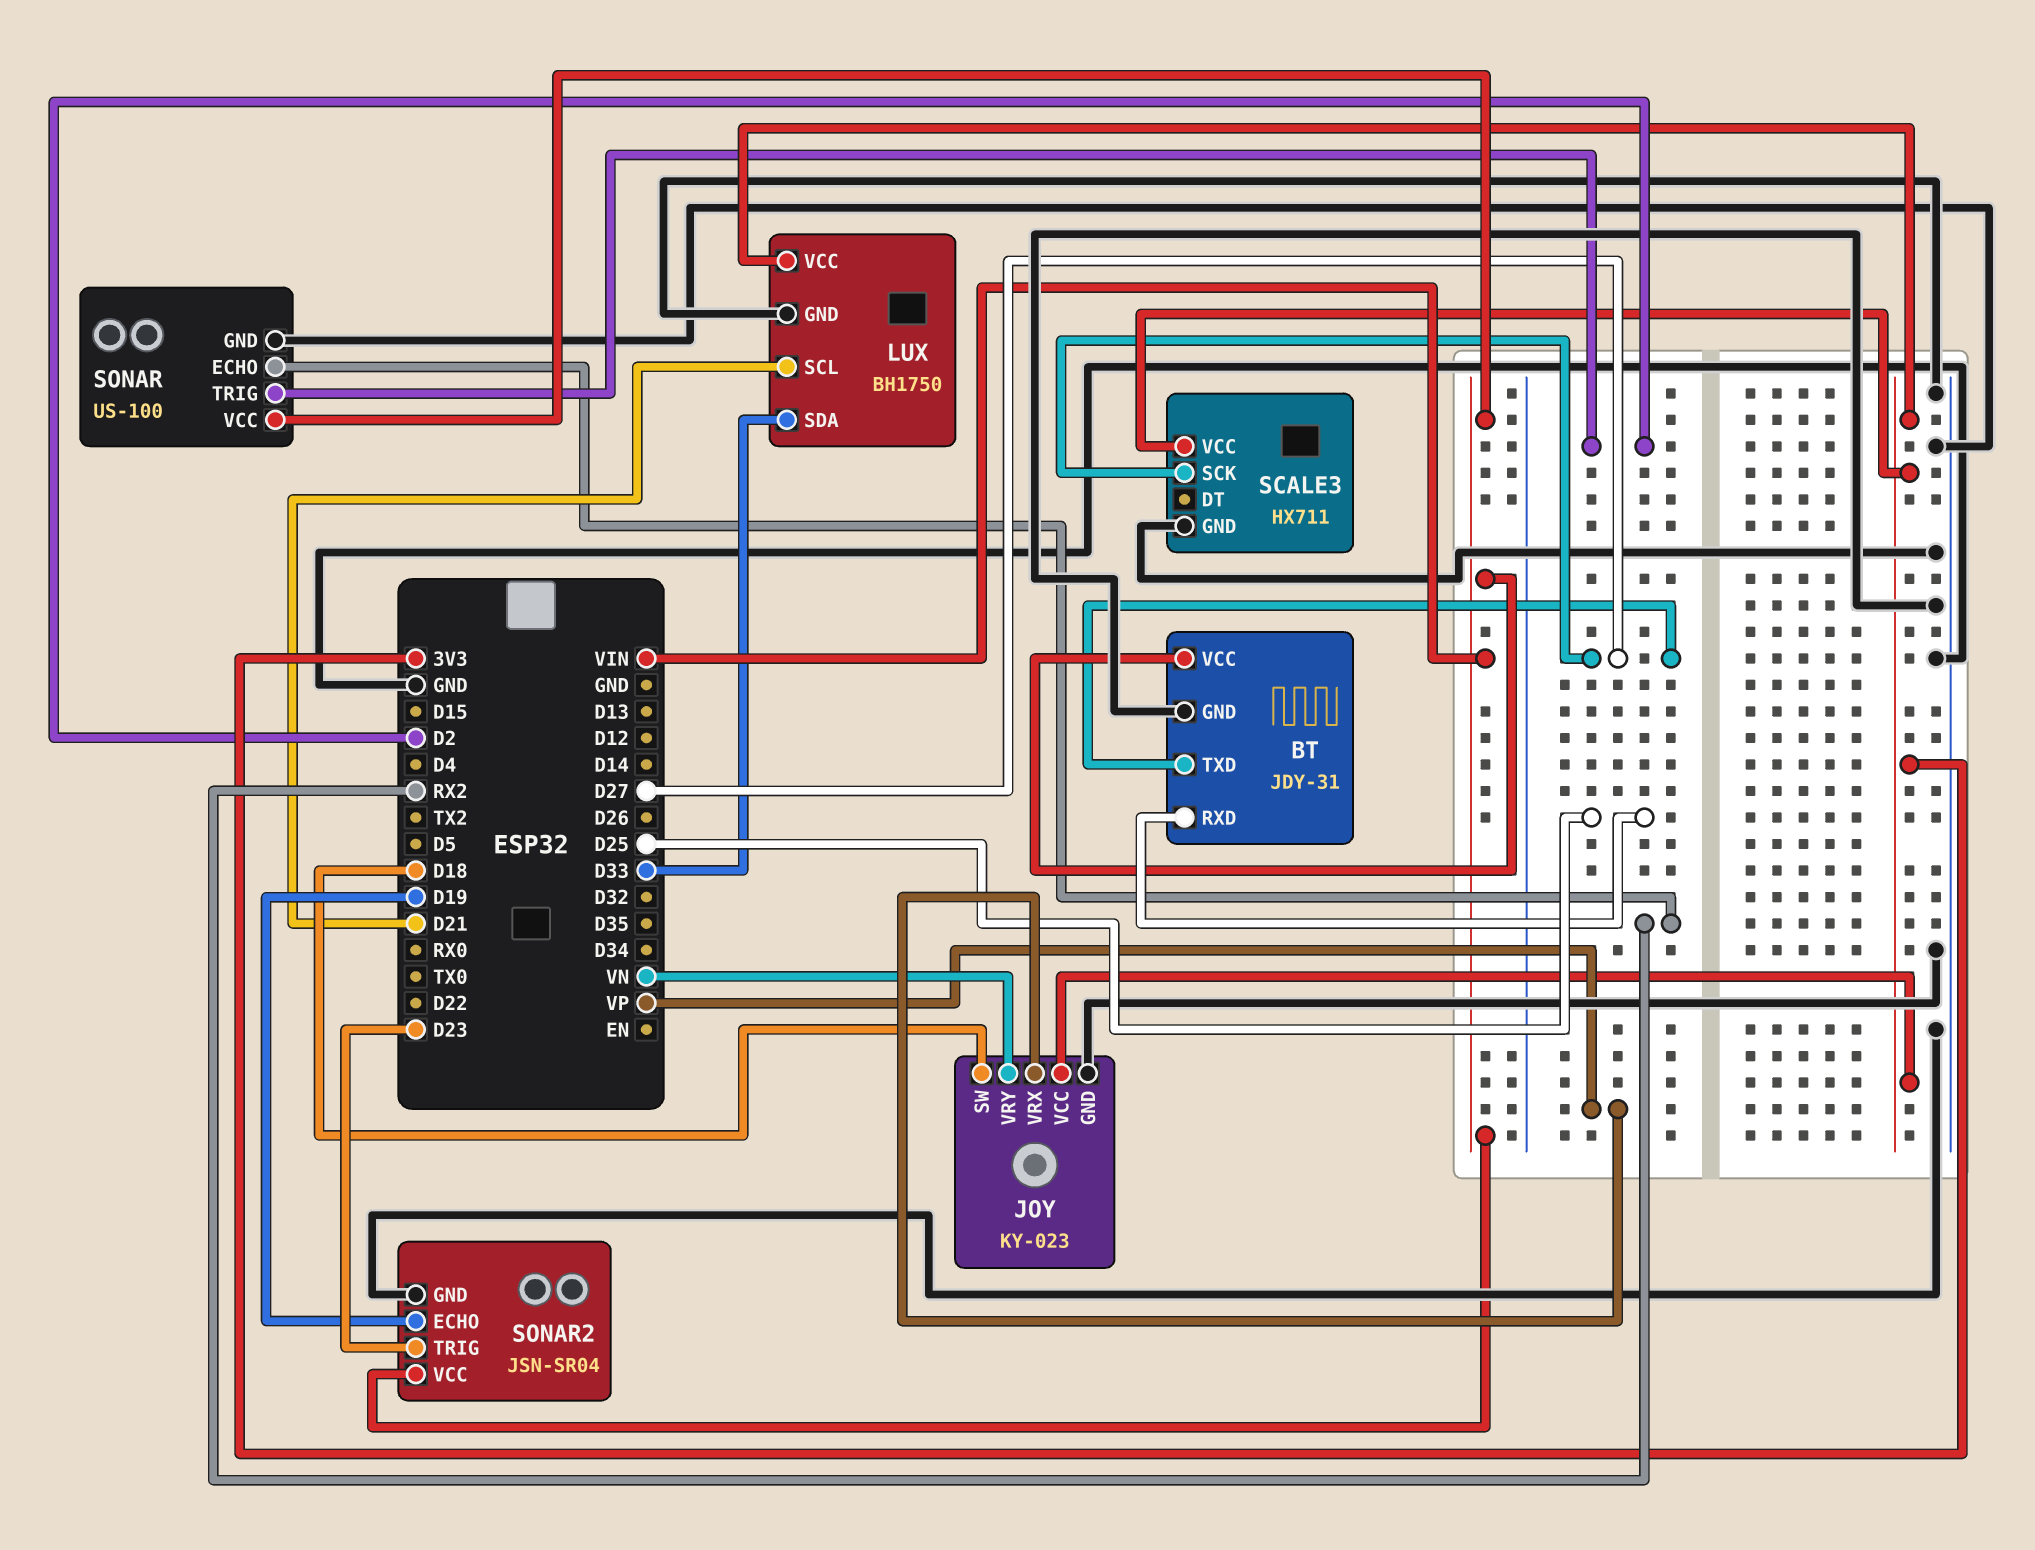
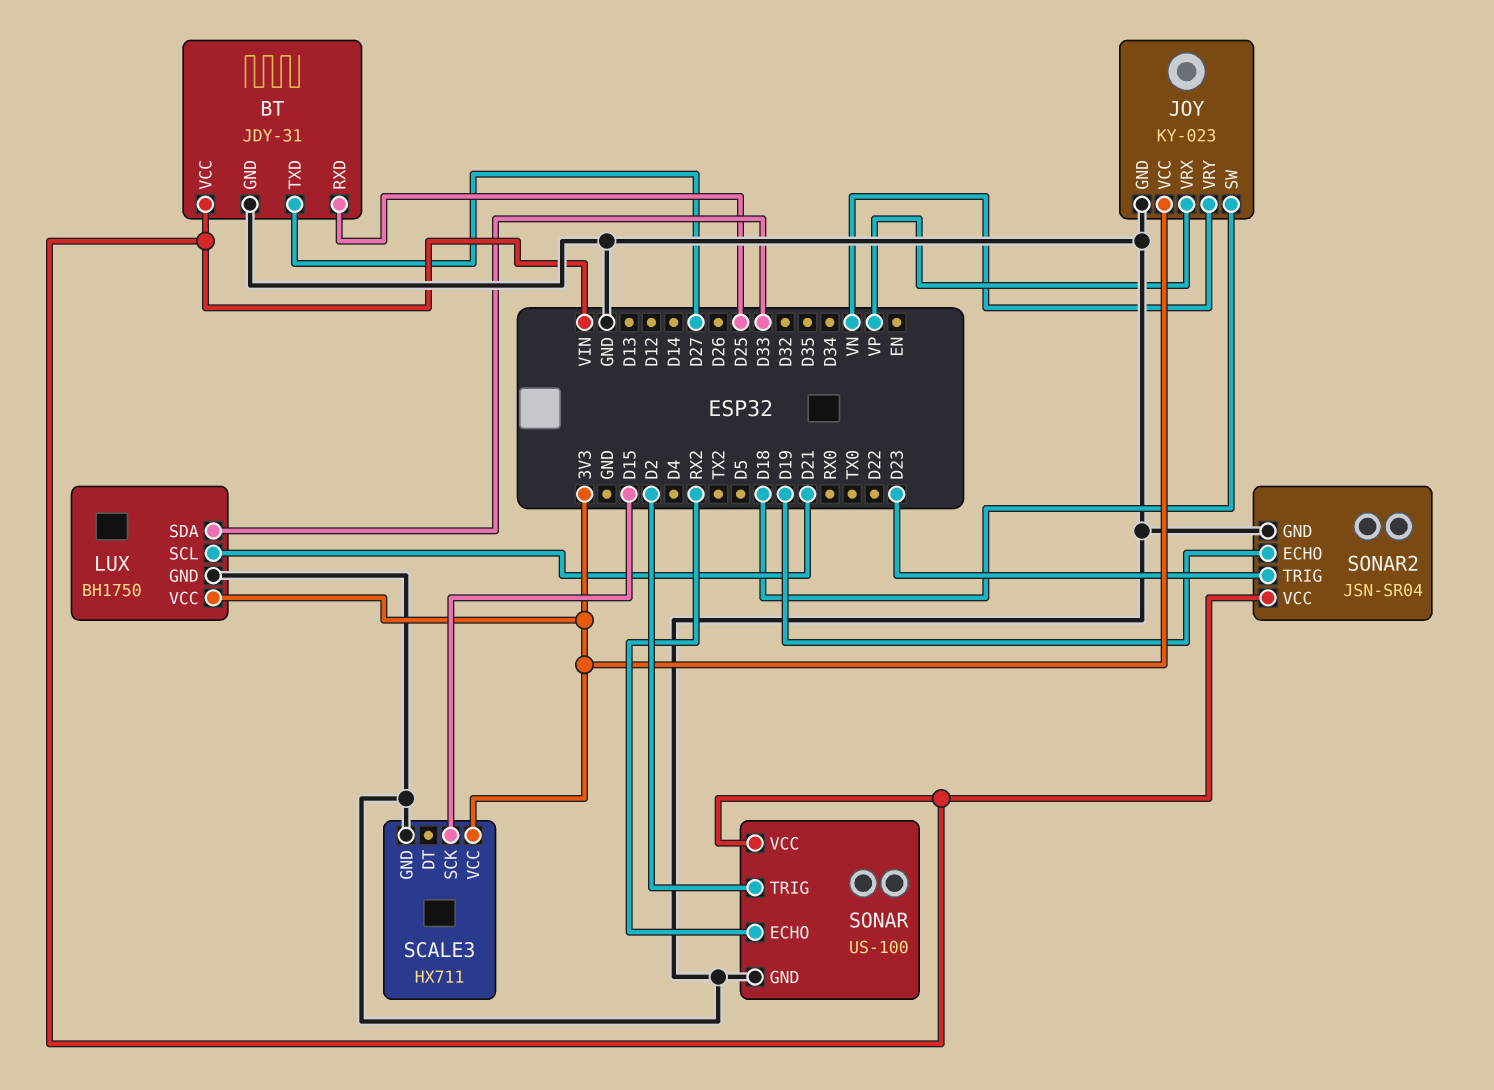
SCALE3 pin SCK: D27 -> D15

